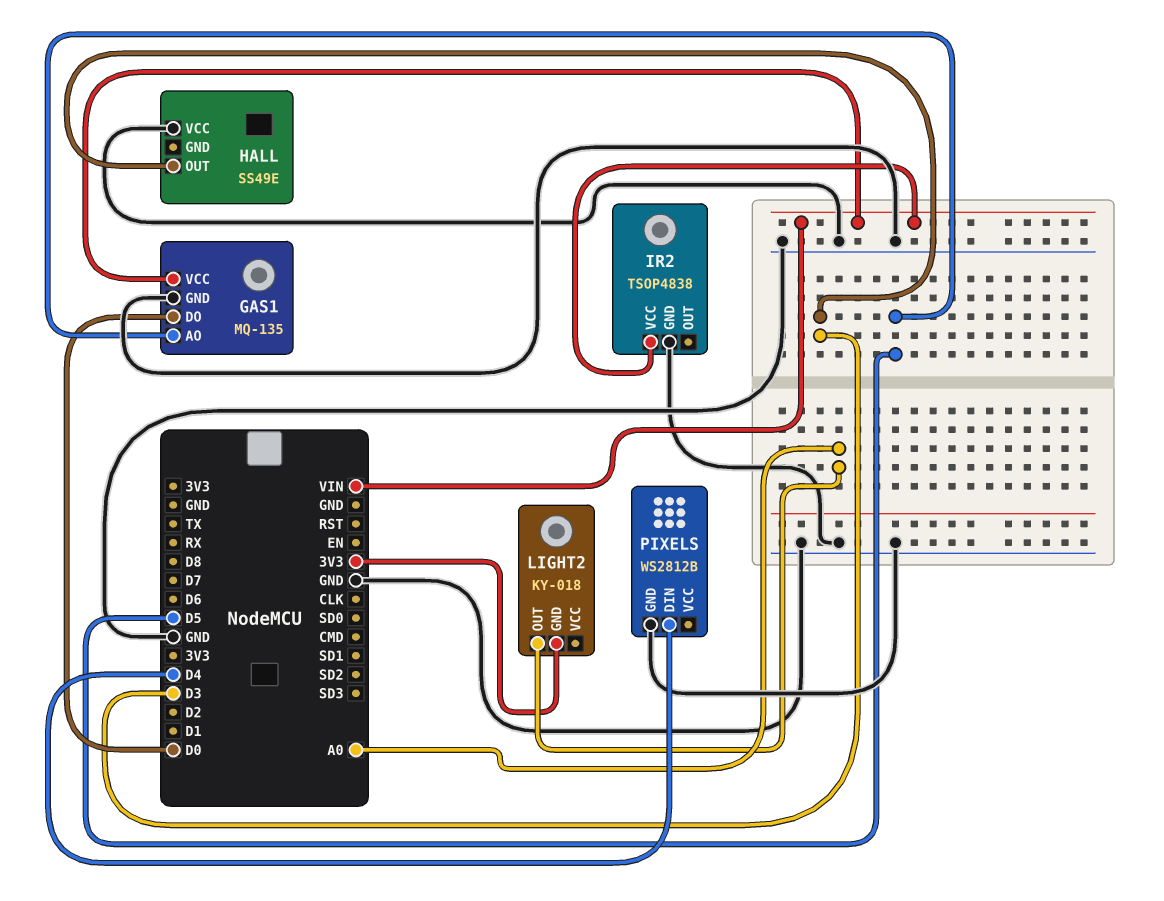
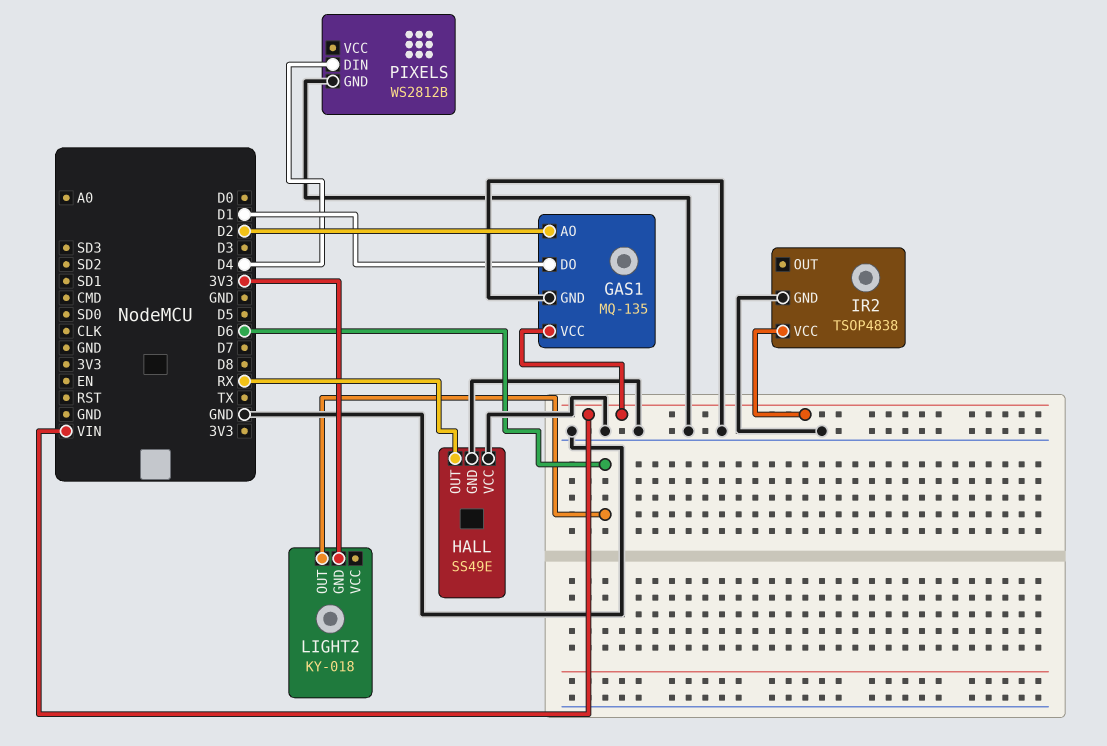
GAS1 pin AO: D5 -> D2
GAS1 pin DO: D0 -> D1
HALL pin GND: none -> GND
HALL pin OUT: D3 -> RX
LIGHT2 pin OUT: A0 -> D6

